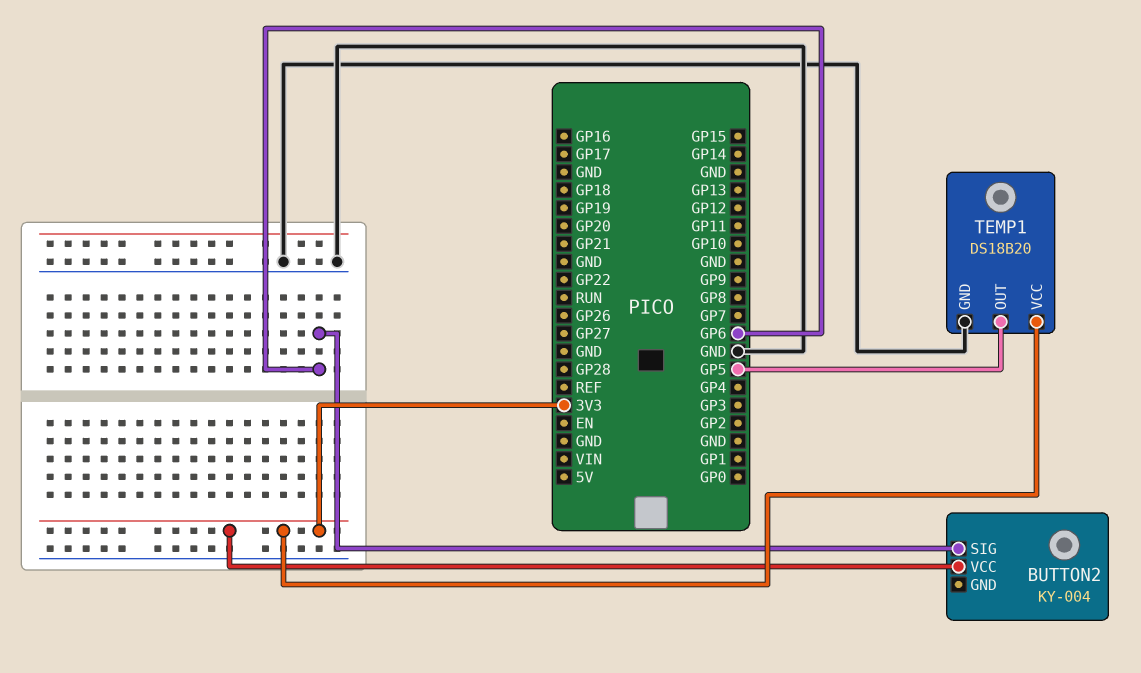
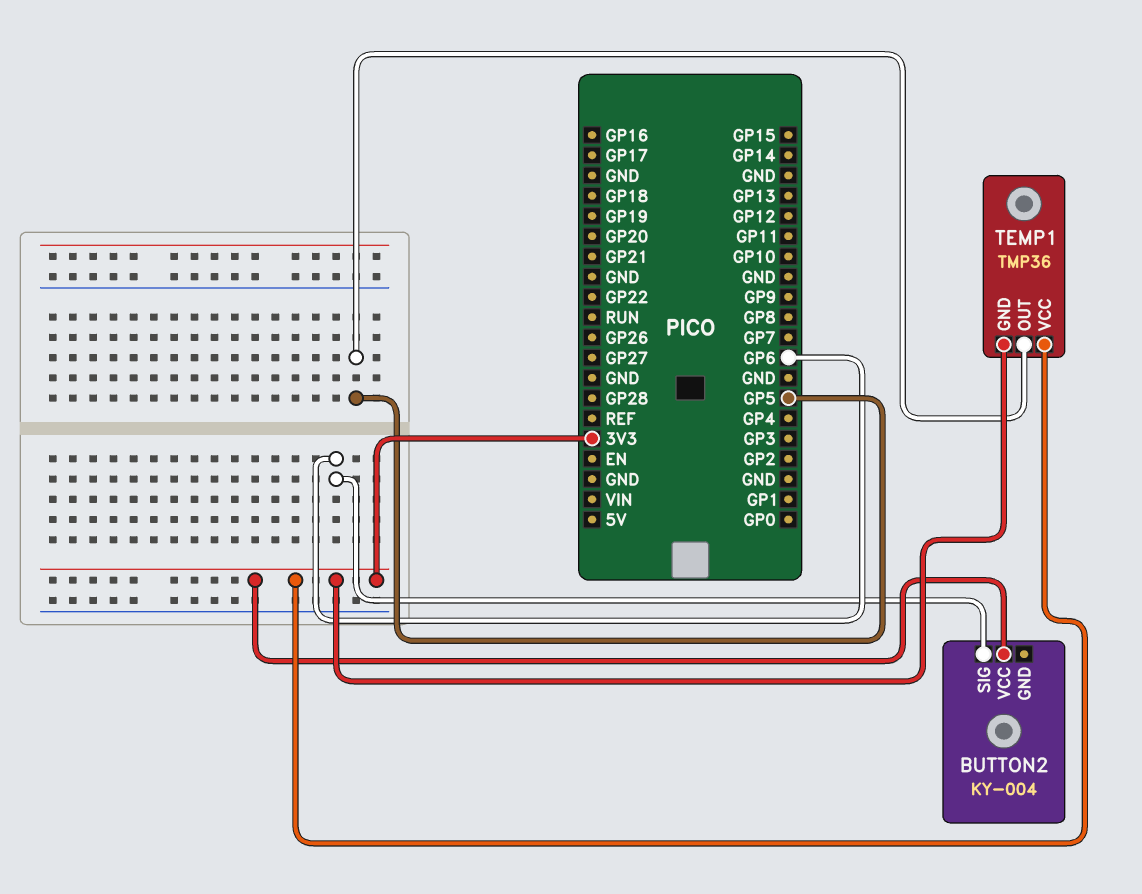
TEMP1: DS18B20 -> TMP36
TEMP1 pin GND: GND -> 3V3

